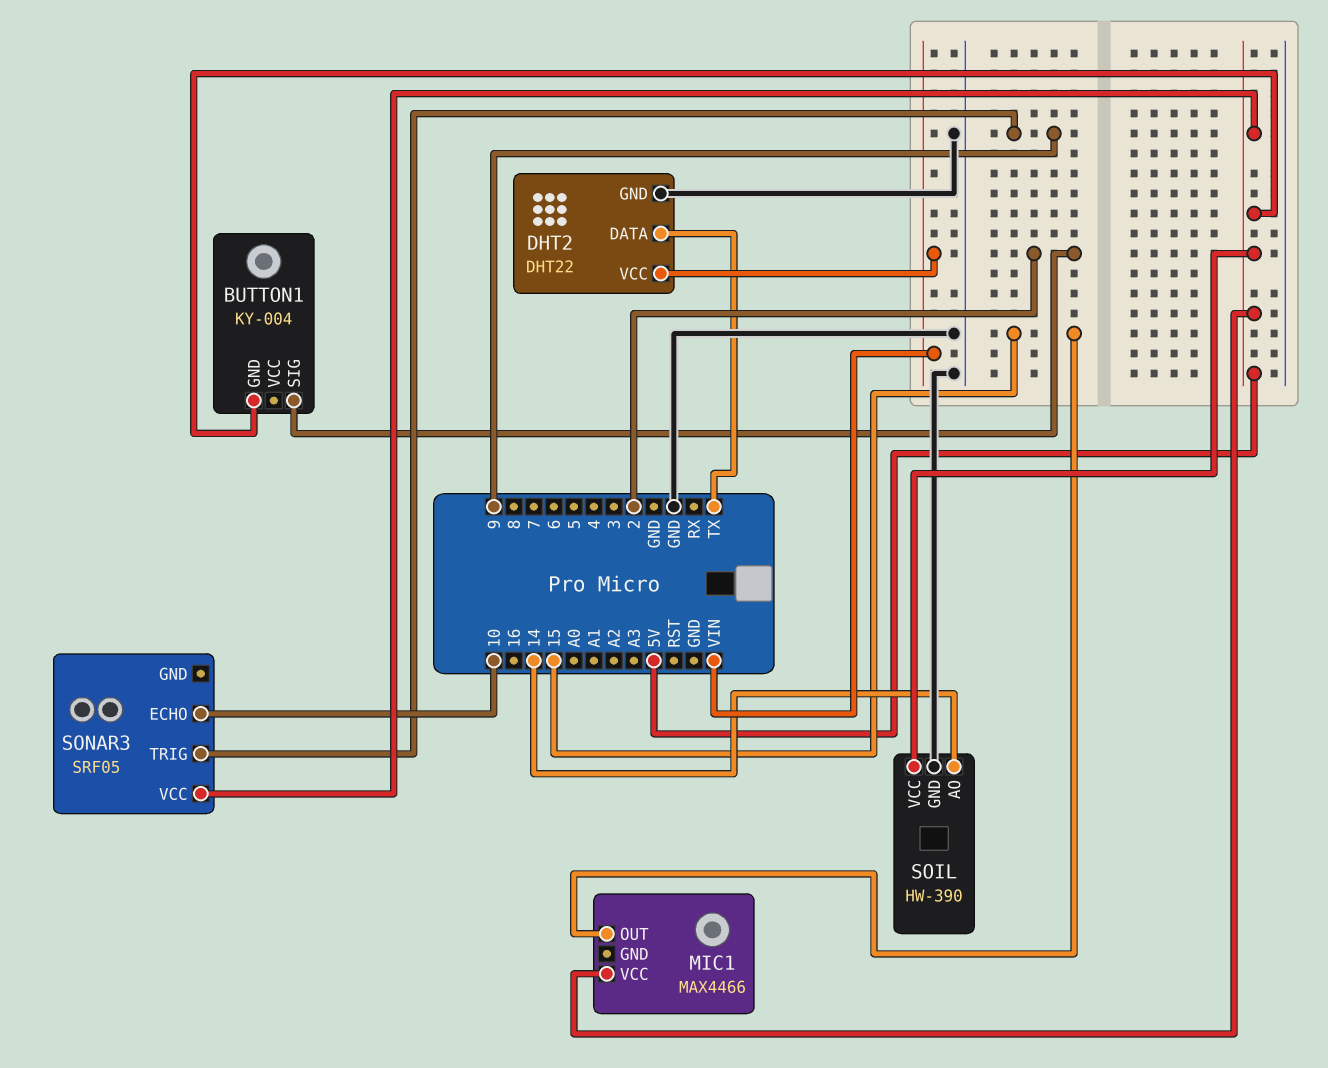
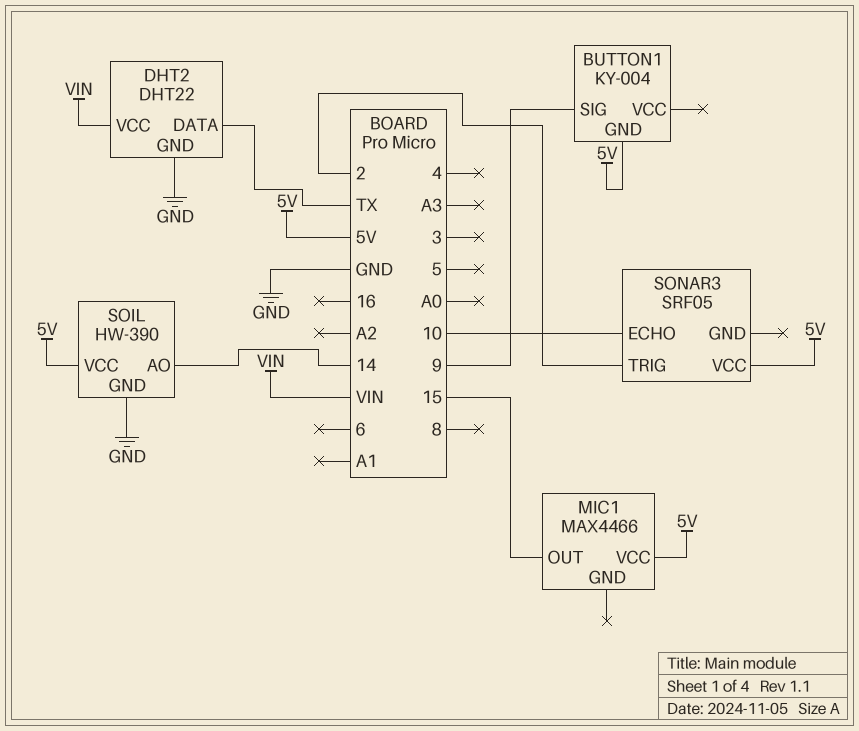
BUTTON1 pin SIG: 2 -> 9
SONAR3 pin TRIG: 9 -> 2

